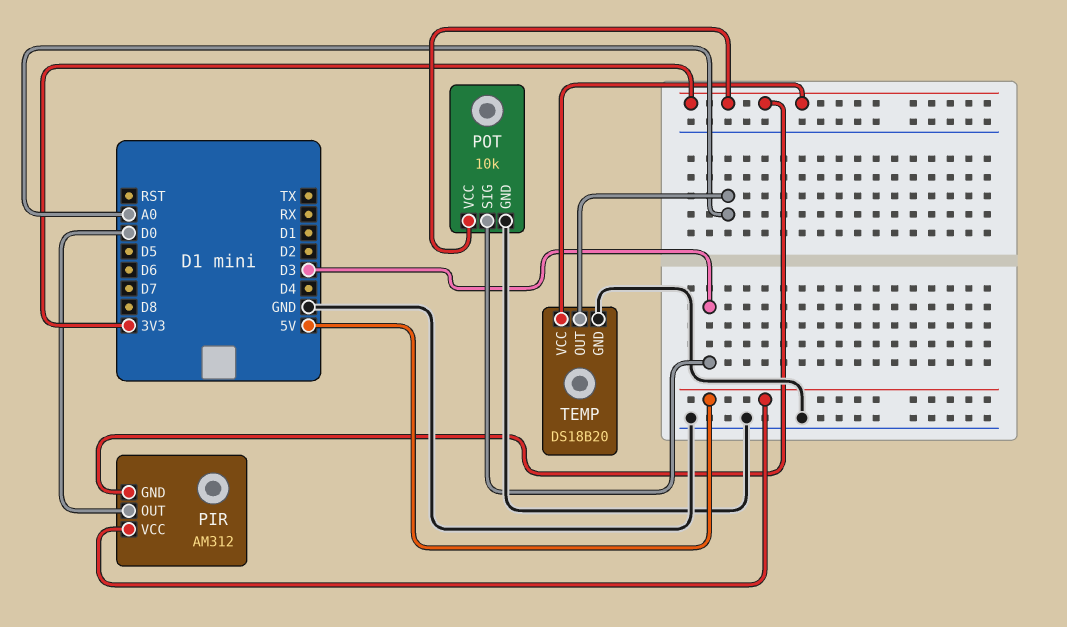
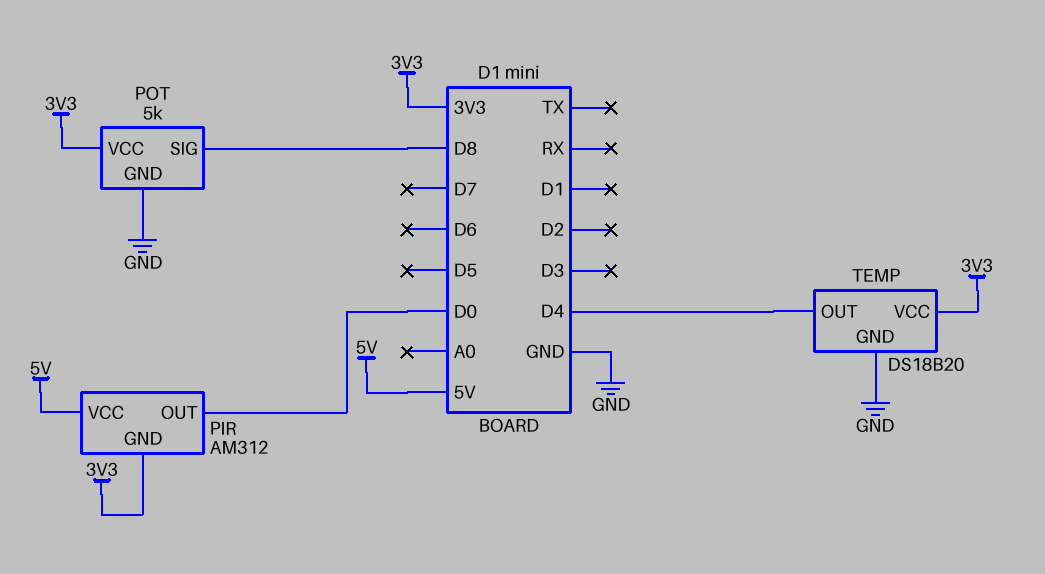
POT: 10k -> 5k
POT pin SIG: D3 -> D8
TEMP pin OUT: A0 -> D4

